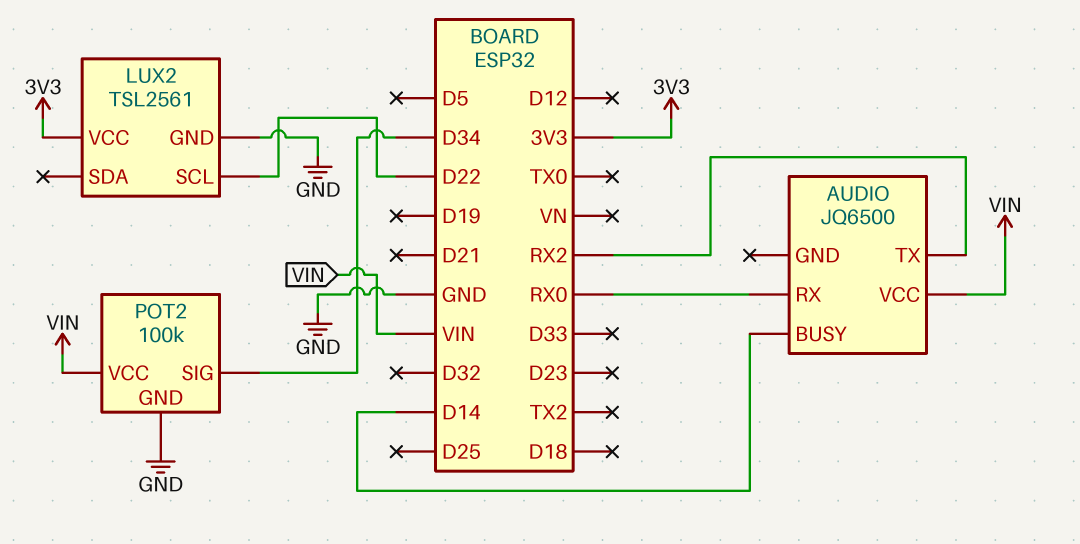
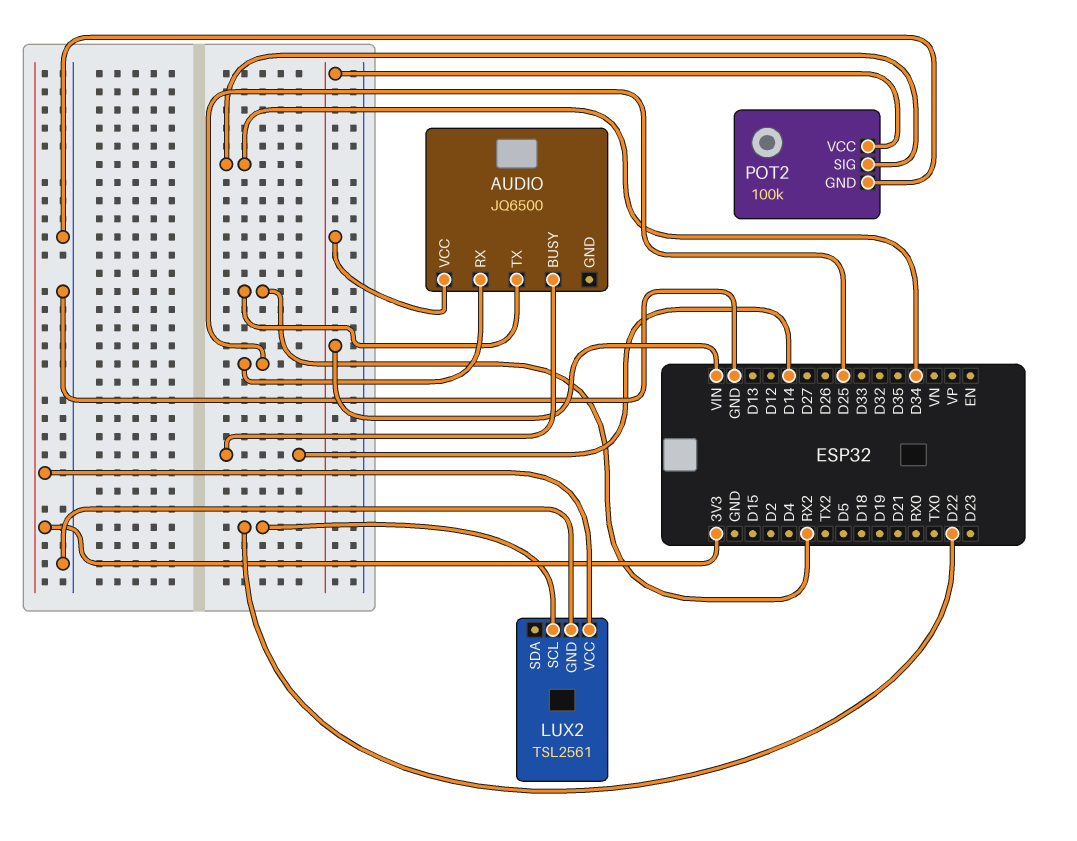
AUDIO pin RX: RX0 -> D25

